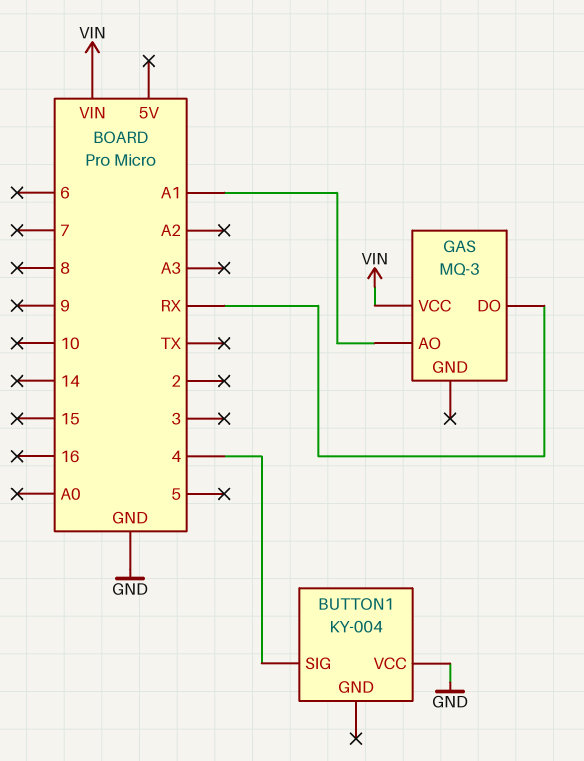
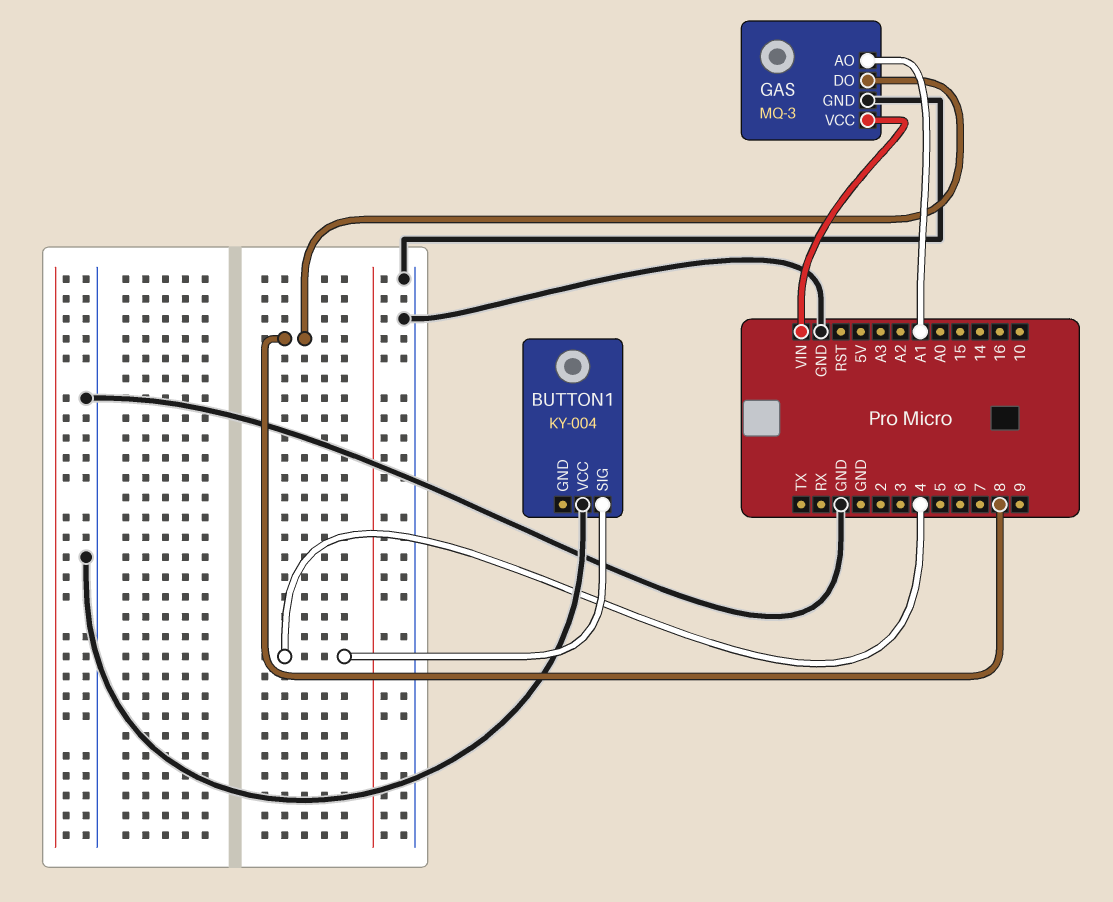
GAS pin DO: RX -> 8
GAS pin GND: none -> GND

